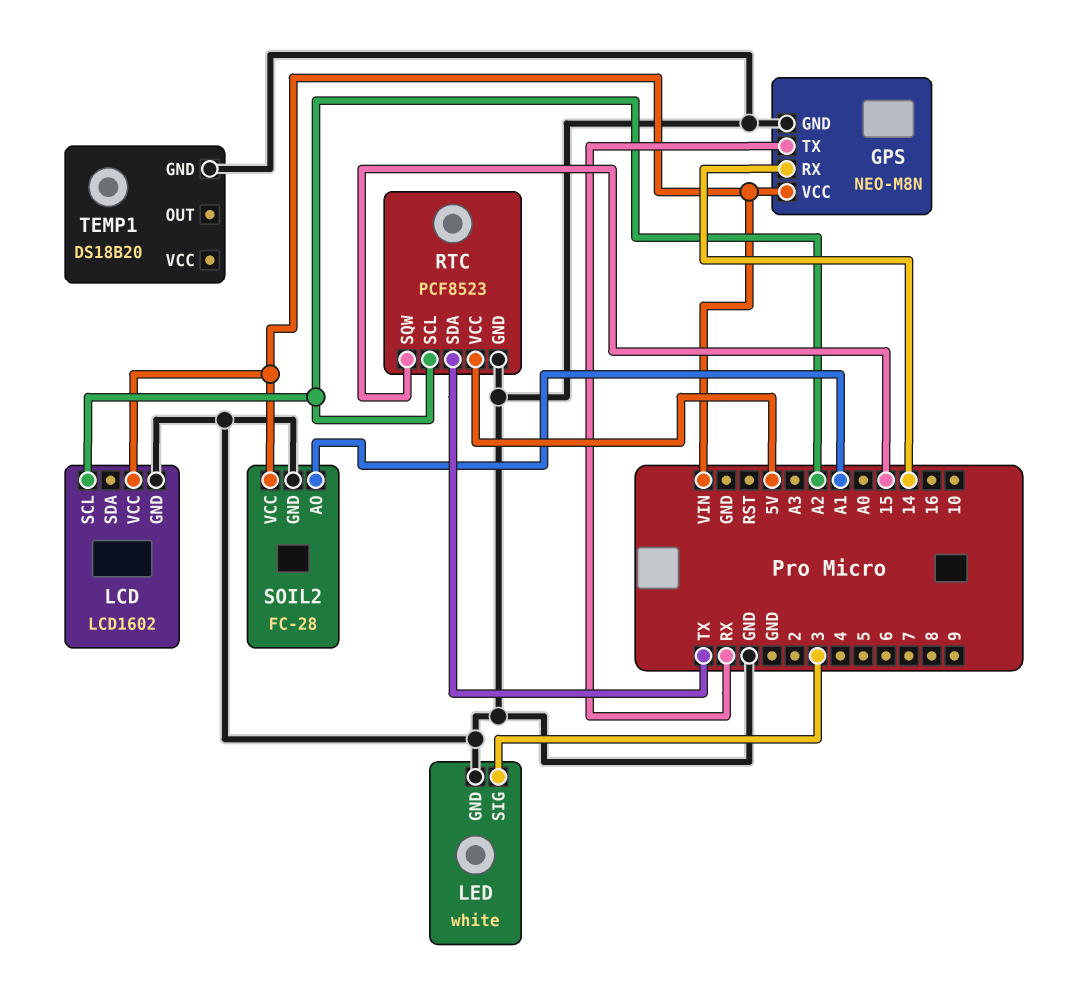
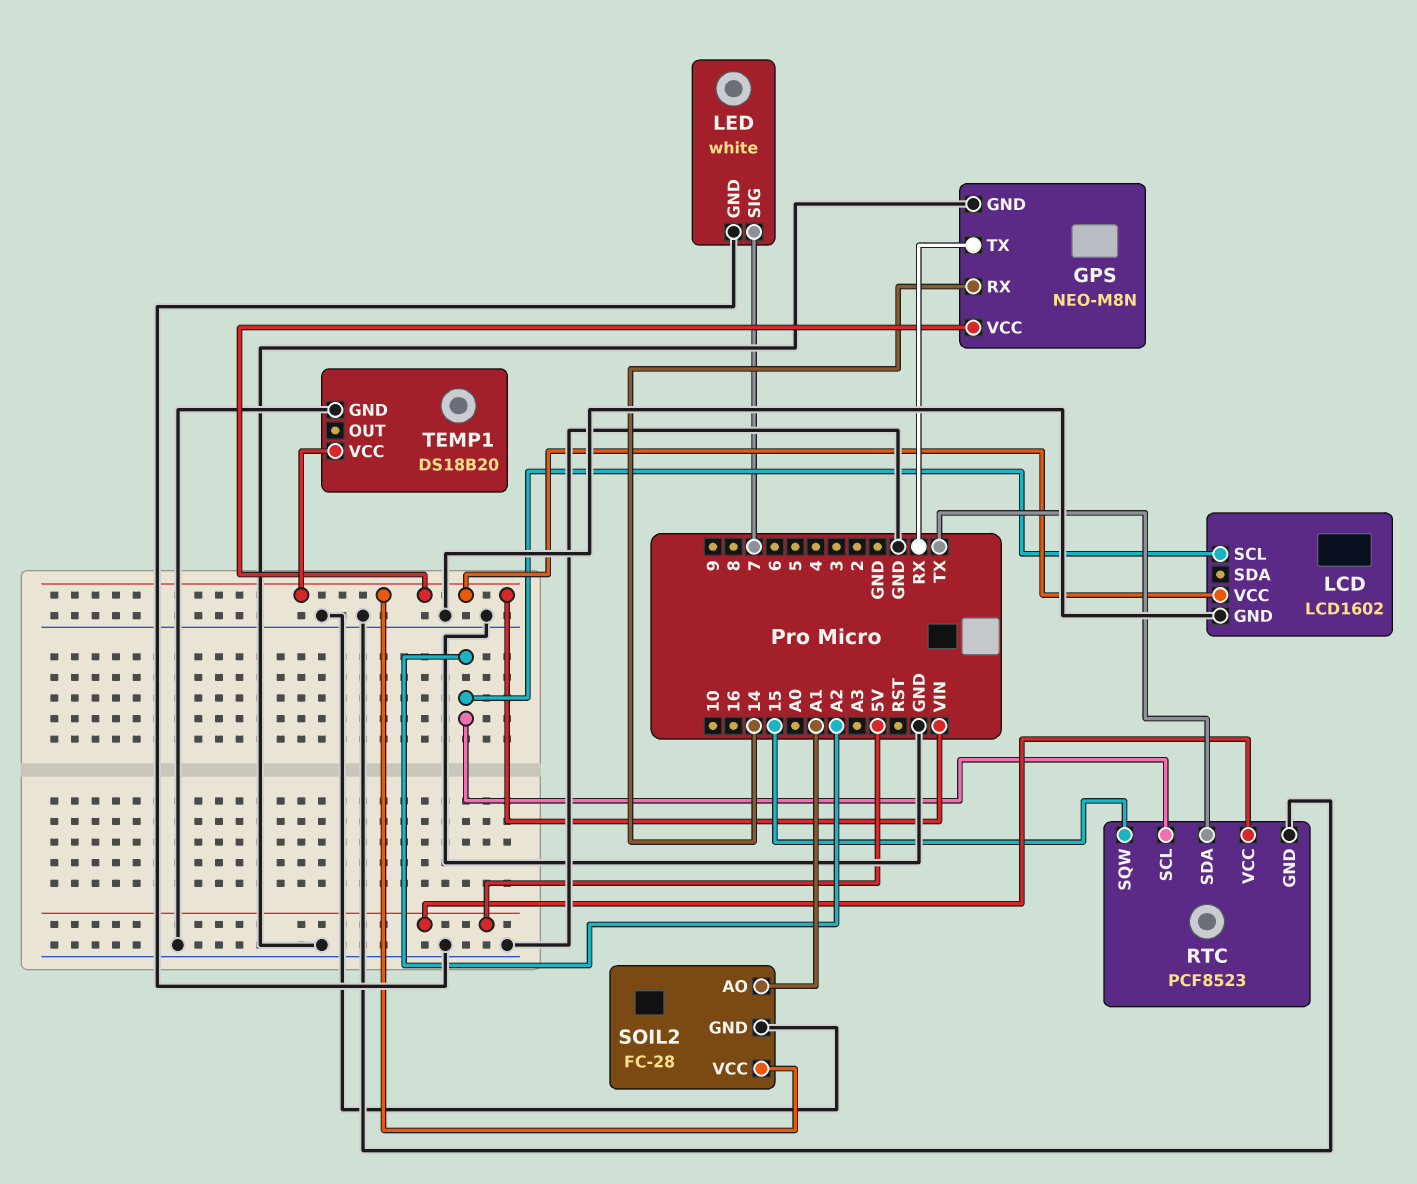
LED pin SIG: 3 -> 7
TEMP1 pin VCC: none -> VIN

